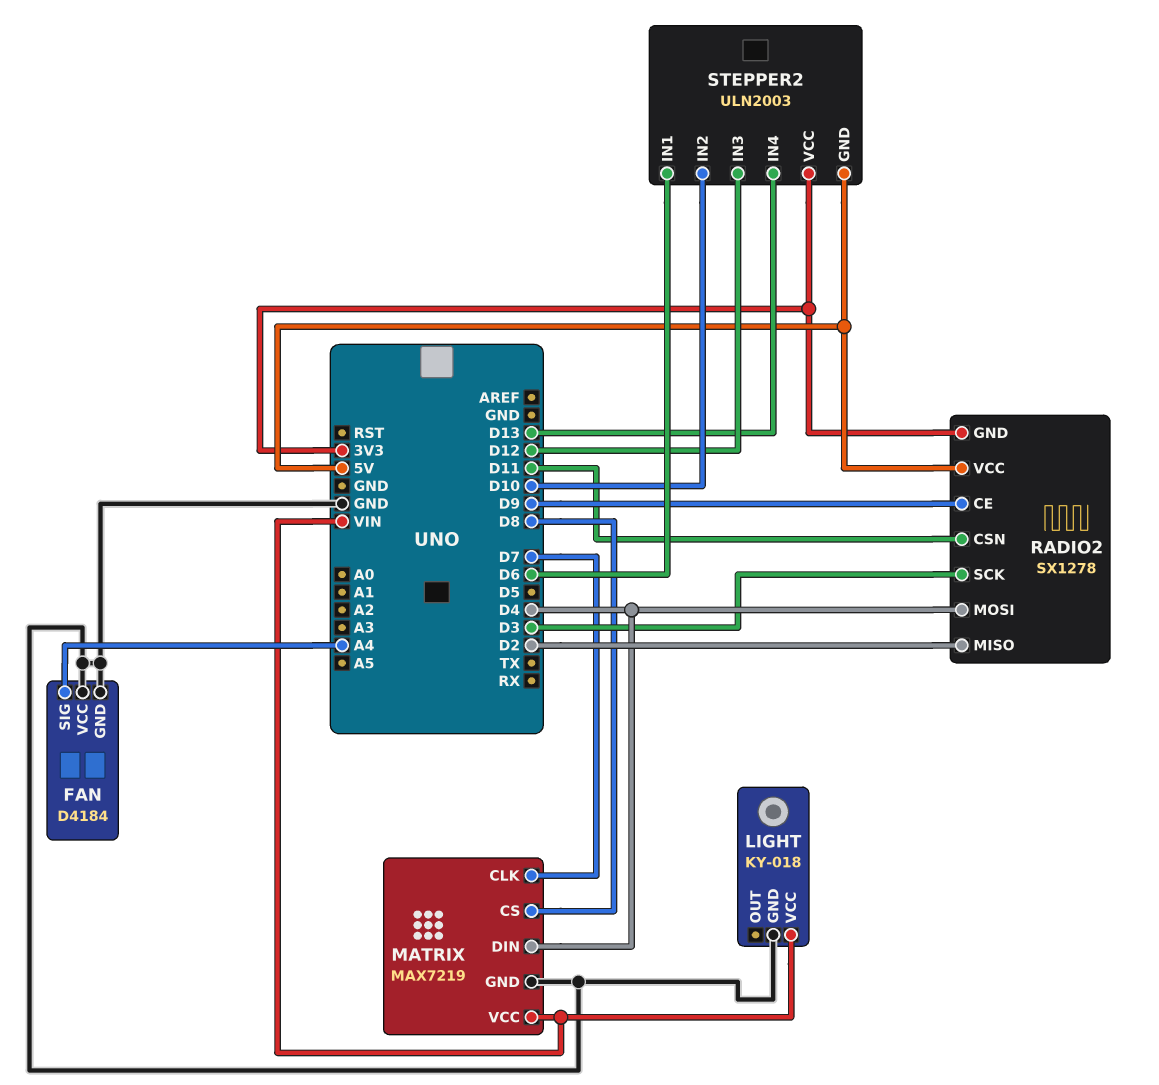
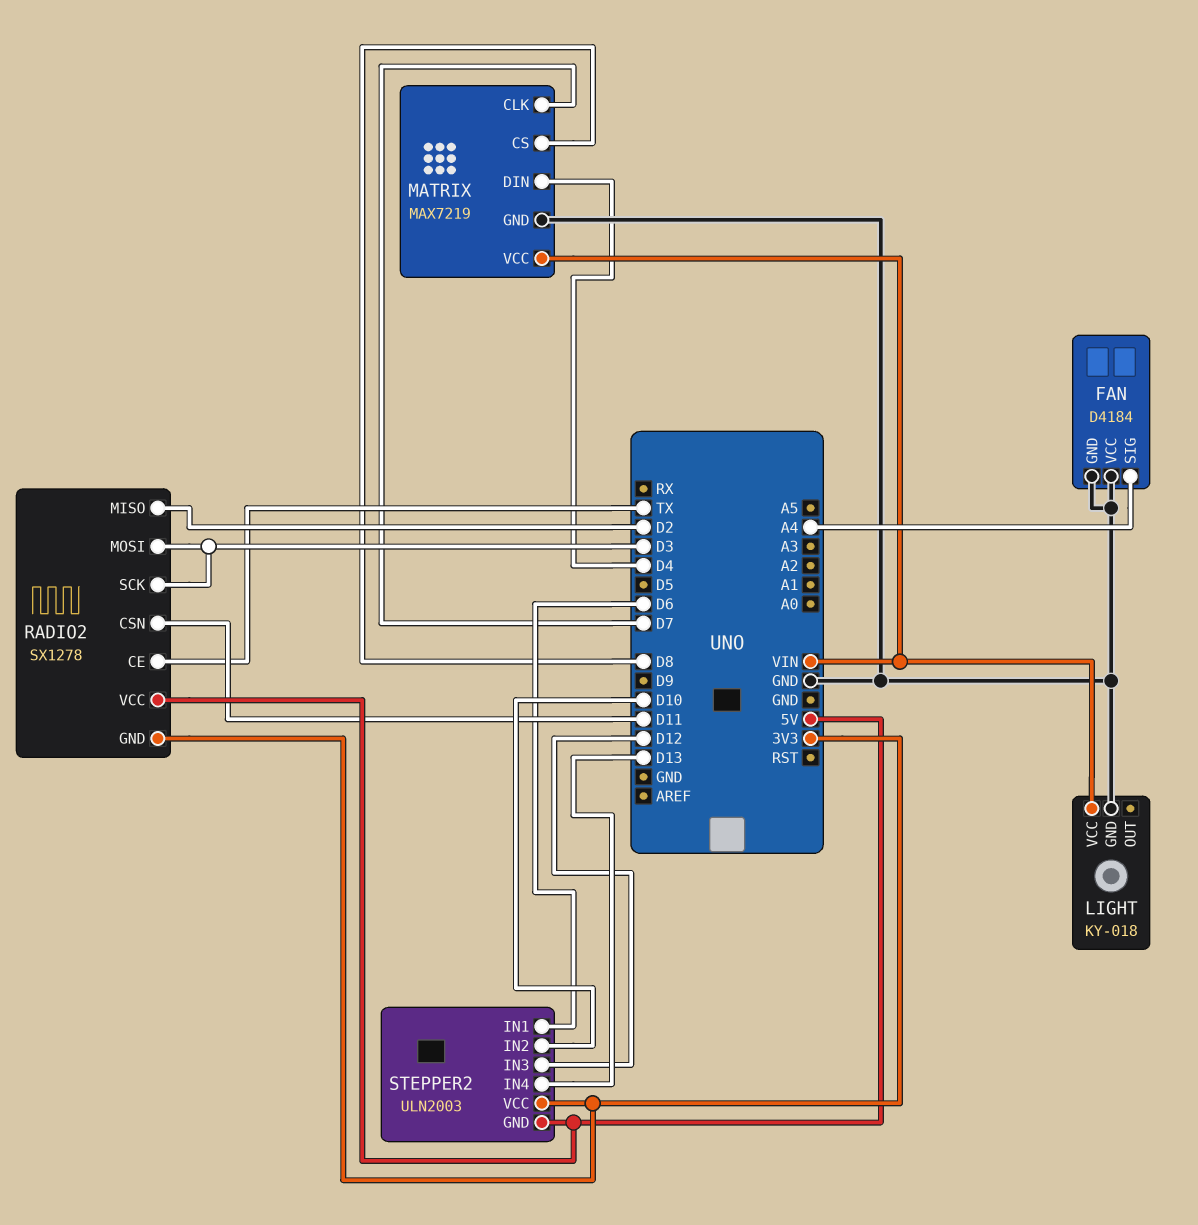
RADIO2 pin CE: D9 -> TX
RADIO2 pin MOSI: D4 -> D3

